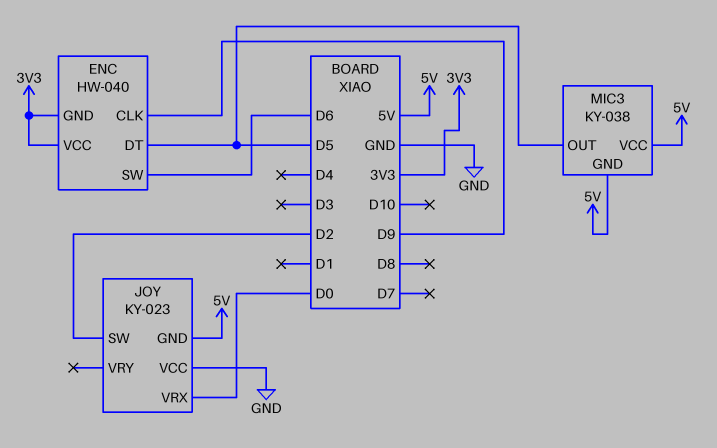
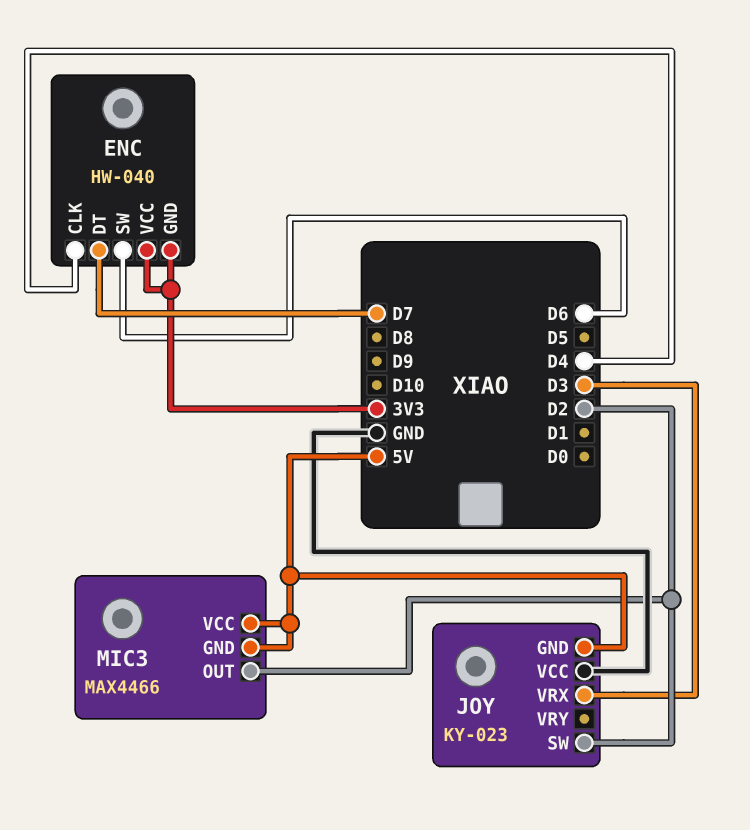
ENC pin CLK: D9 -> D4
ENC pin DT: D5 -> D7
JOY pin VRX: D0 -> D3
MIC3: KY-038 -> MAX4466
MIC3 pin OUT: D5 -> D2

